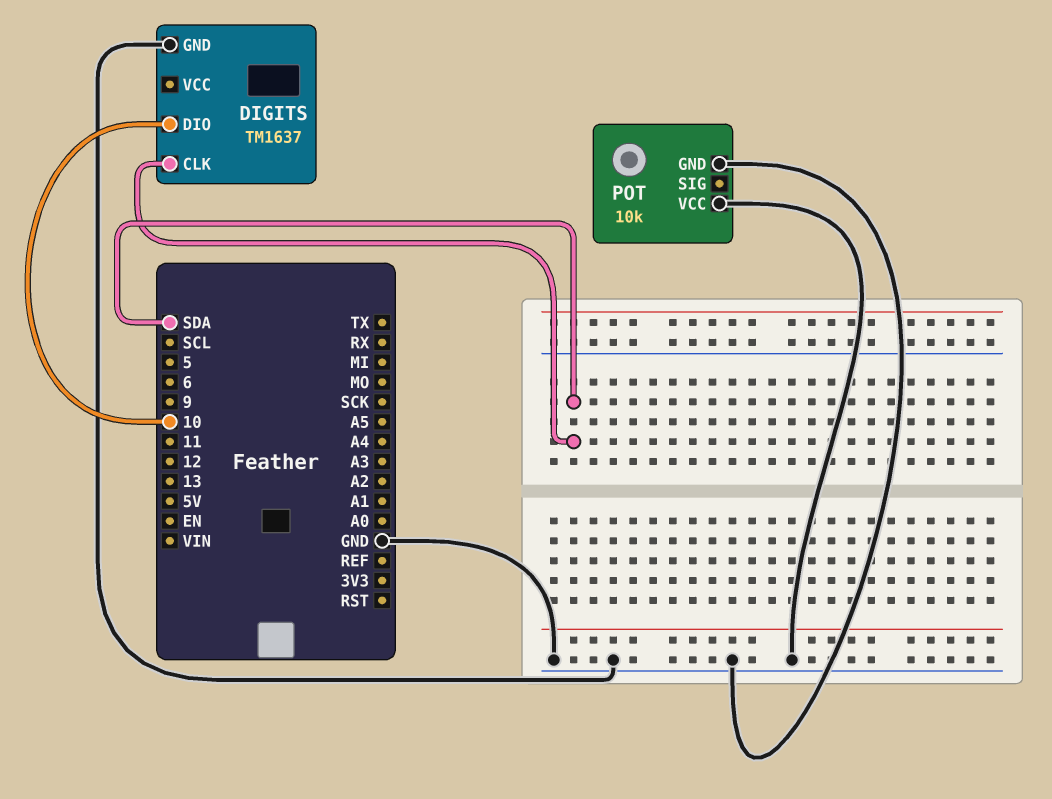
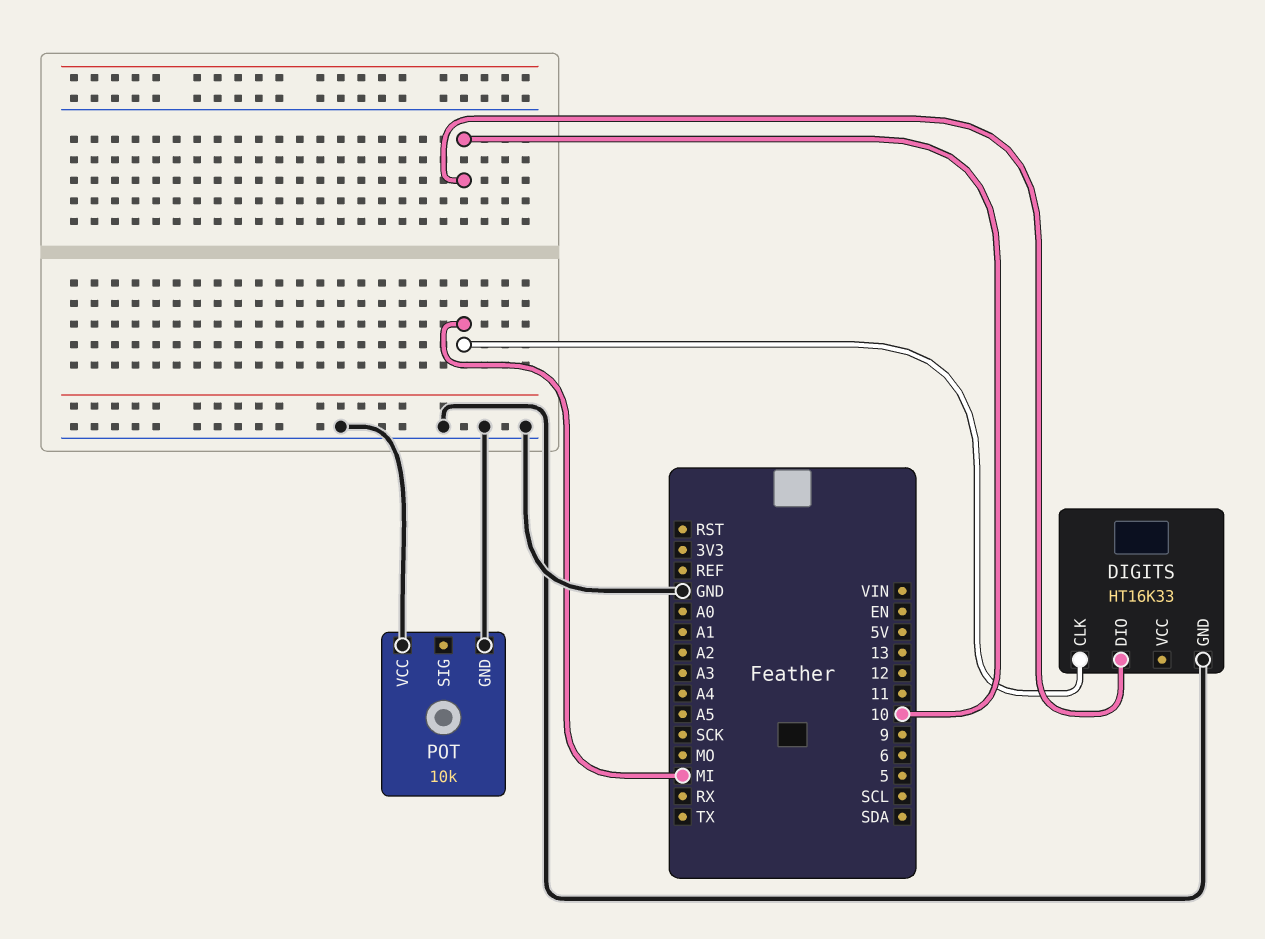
DIGITS: TM1637 -> HT16K33
DIGITS pin CLK: SDA -> MI

